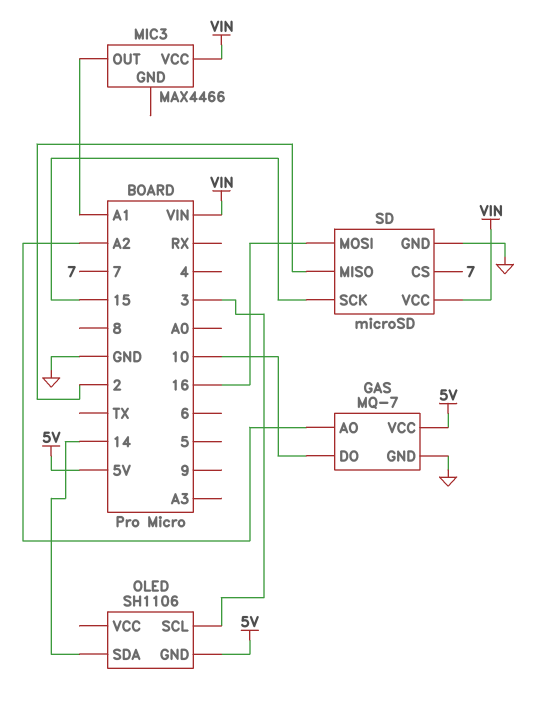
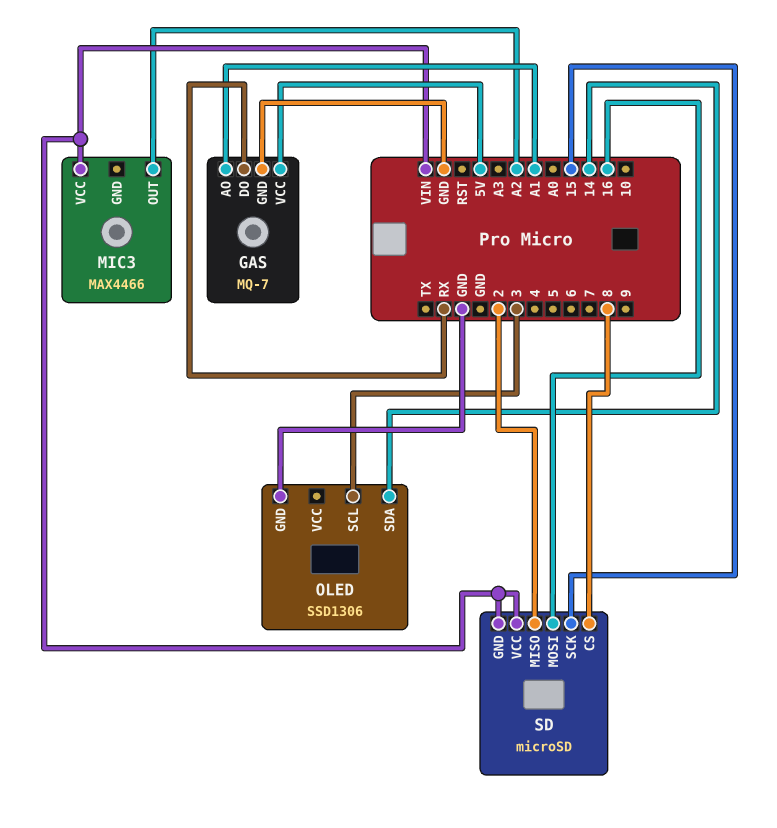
GAS pin AO: A2 -> A1
GAS pin DO: 10 -> RX
MIC3 pin OUT: A1 -> A2
OLED: SH1106 -> SSD1306
OLED pin GND: 5V -> GND
SD pin CS: 7 -> 8
SD pin GND: GND -> VIN

